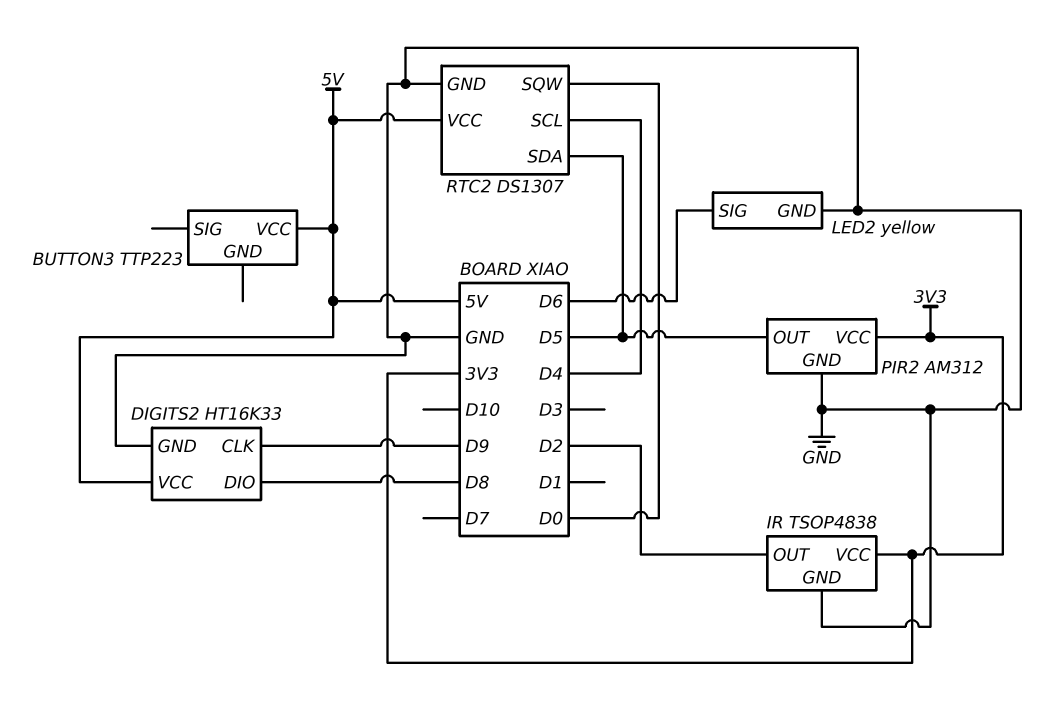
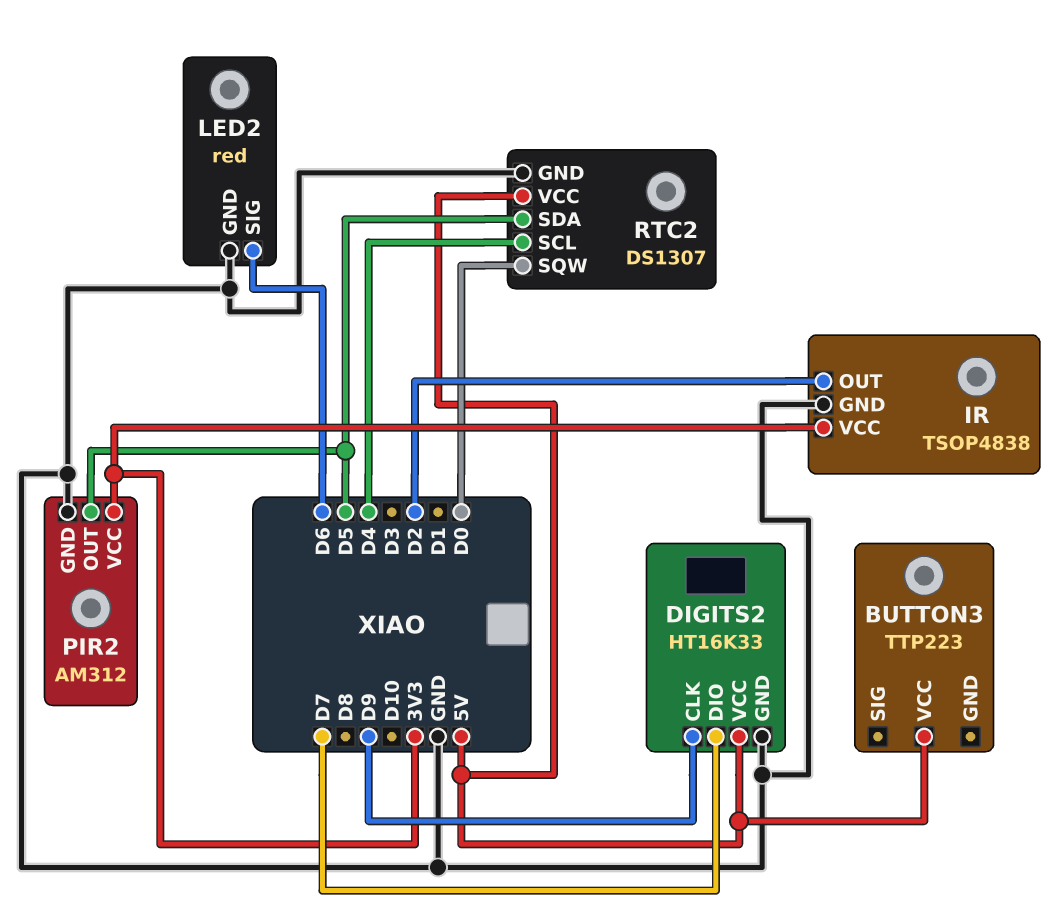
DIGITS2 pin DIO: D8 -> D7
LED2: yellow -> red

